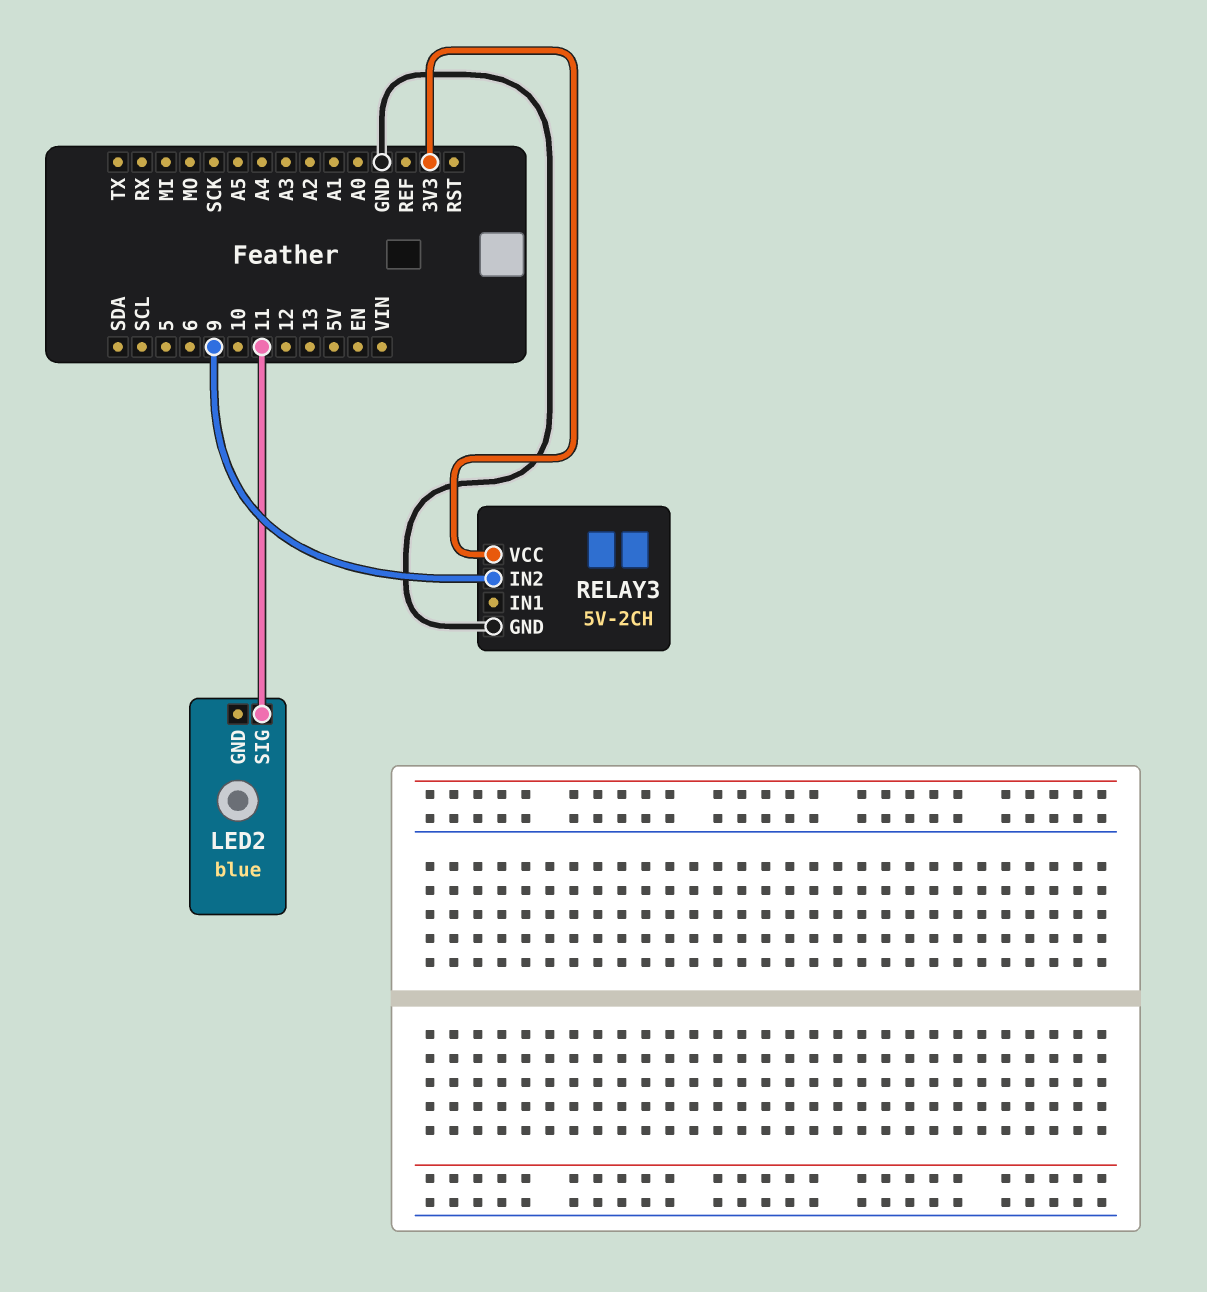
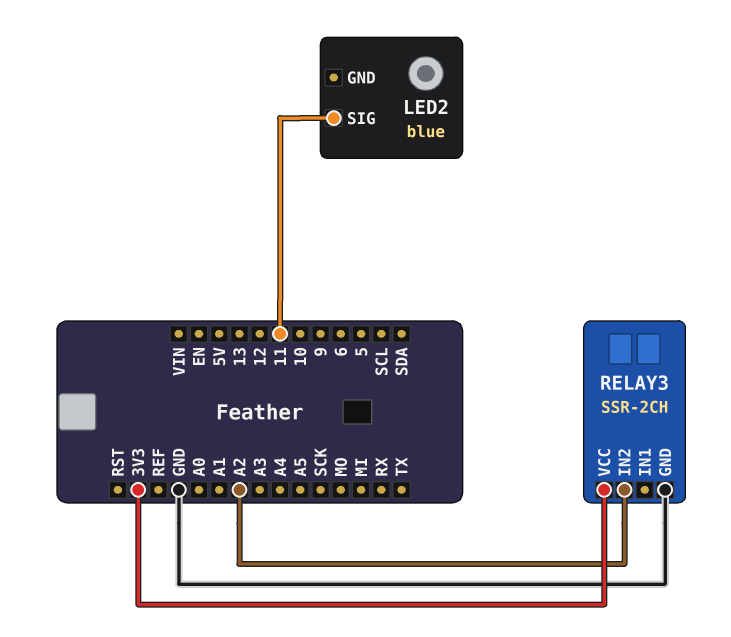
RELAY3: 5V-2CH -> SSR-2CH
RELAY3 pin IN2: 9 -> A2

